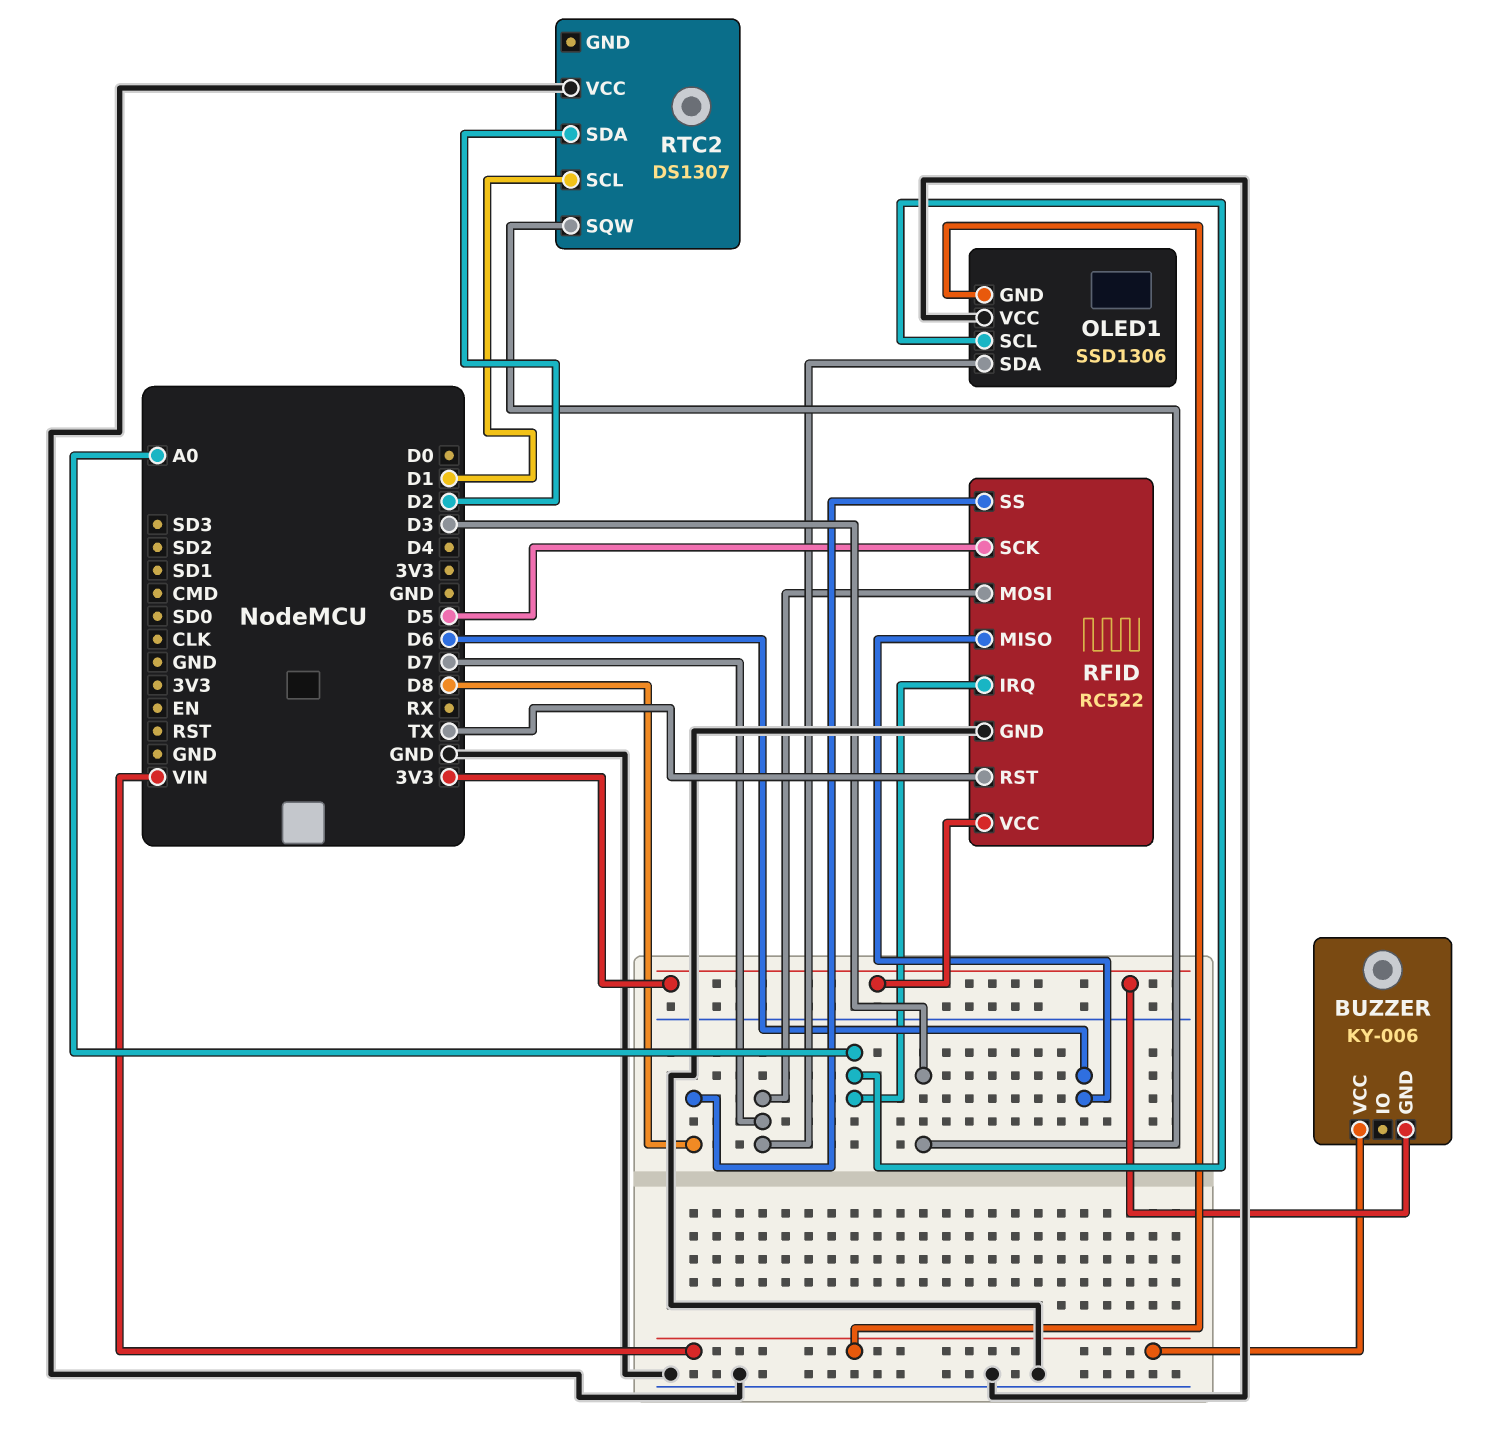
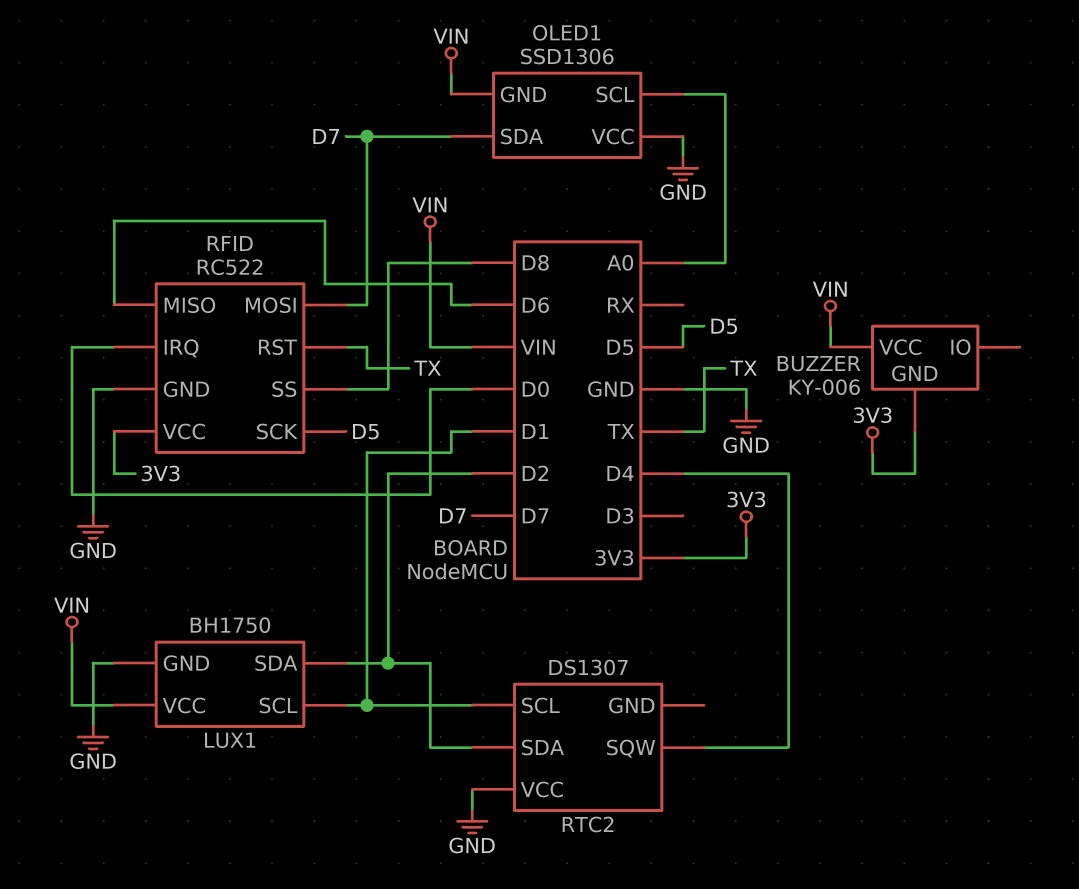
LUX1: none -> BH1750
LUX1 pin GND: none -> GND
LUX1 pin SCL: none -> D1
LUX1 pin SDA: none -> D2
LUX1 pin VCC: none -> VIN
RFID pin IRQ: A0 -> D0
RTC2 pin SQW: D3 -> D4

